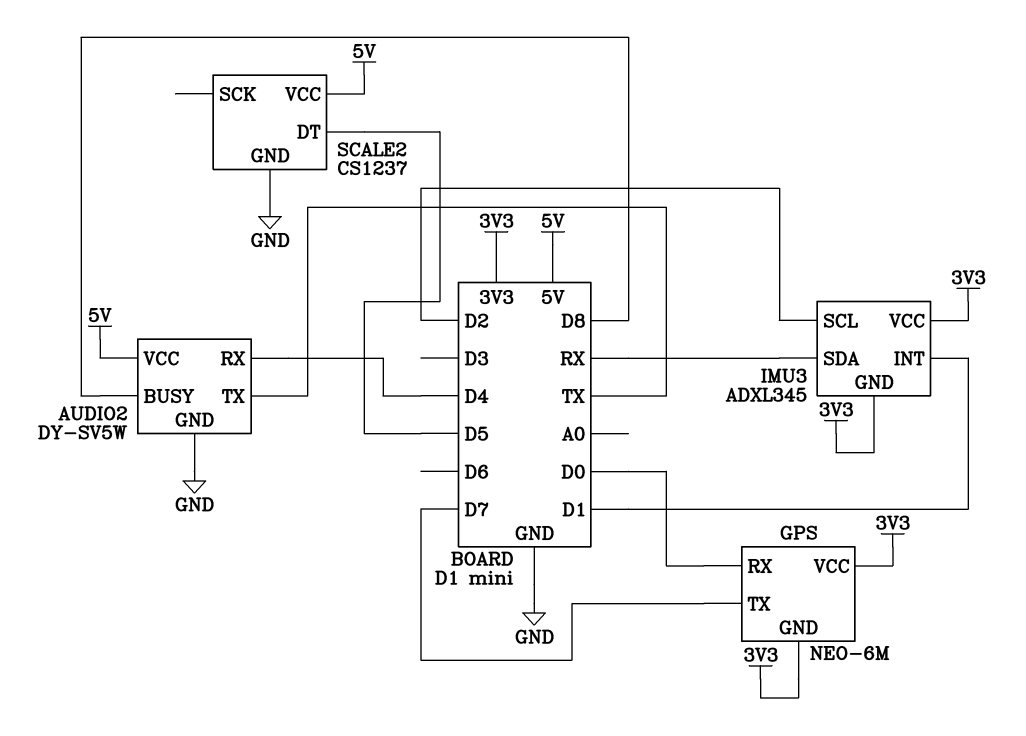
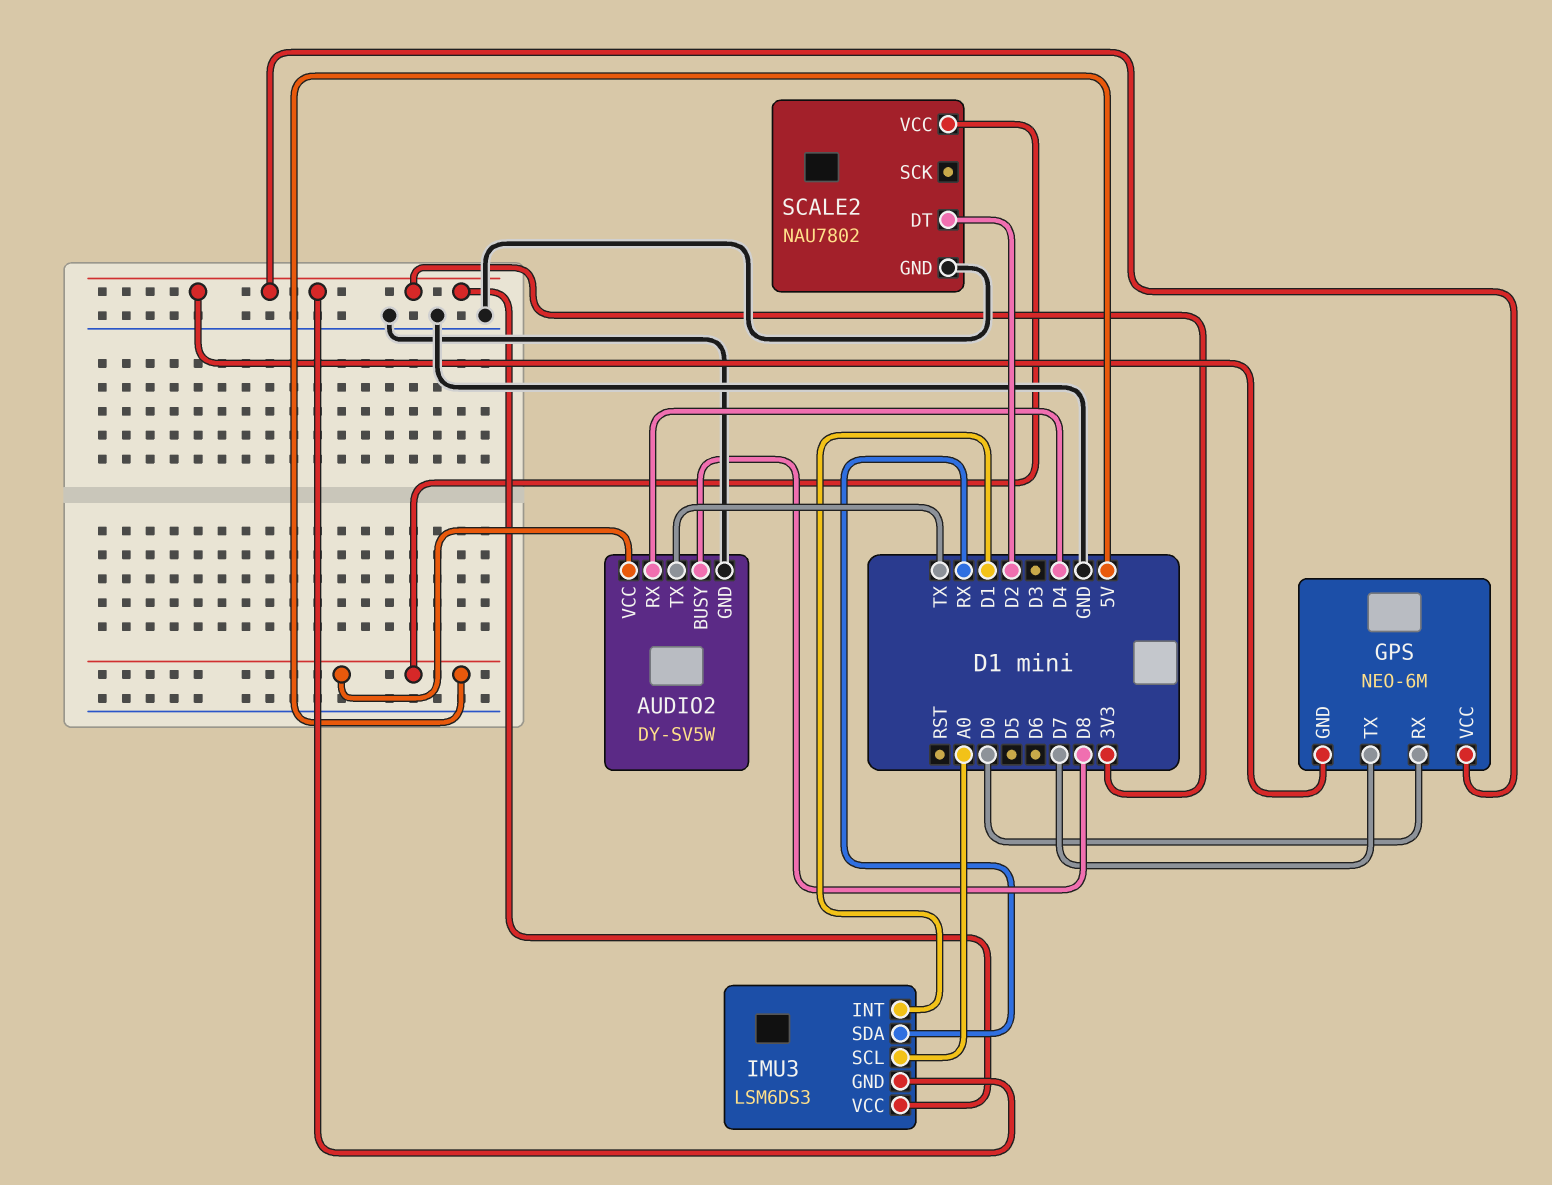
IMU3: ADXL345 -> LSM6DS3
IMU3 pin SCL: D2 -> A0
SCALE2: CS1237 -> NAU7802
SCALE2 pin DT: D5 -> D2

